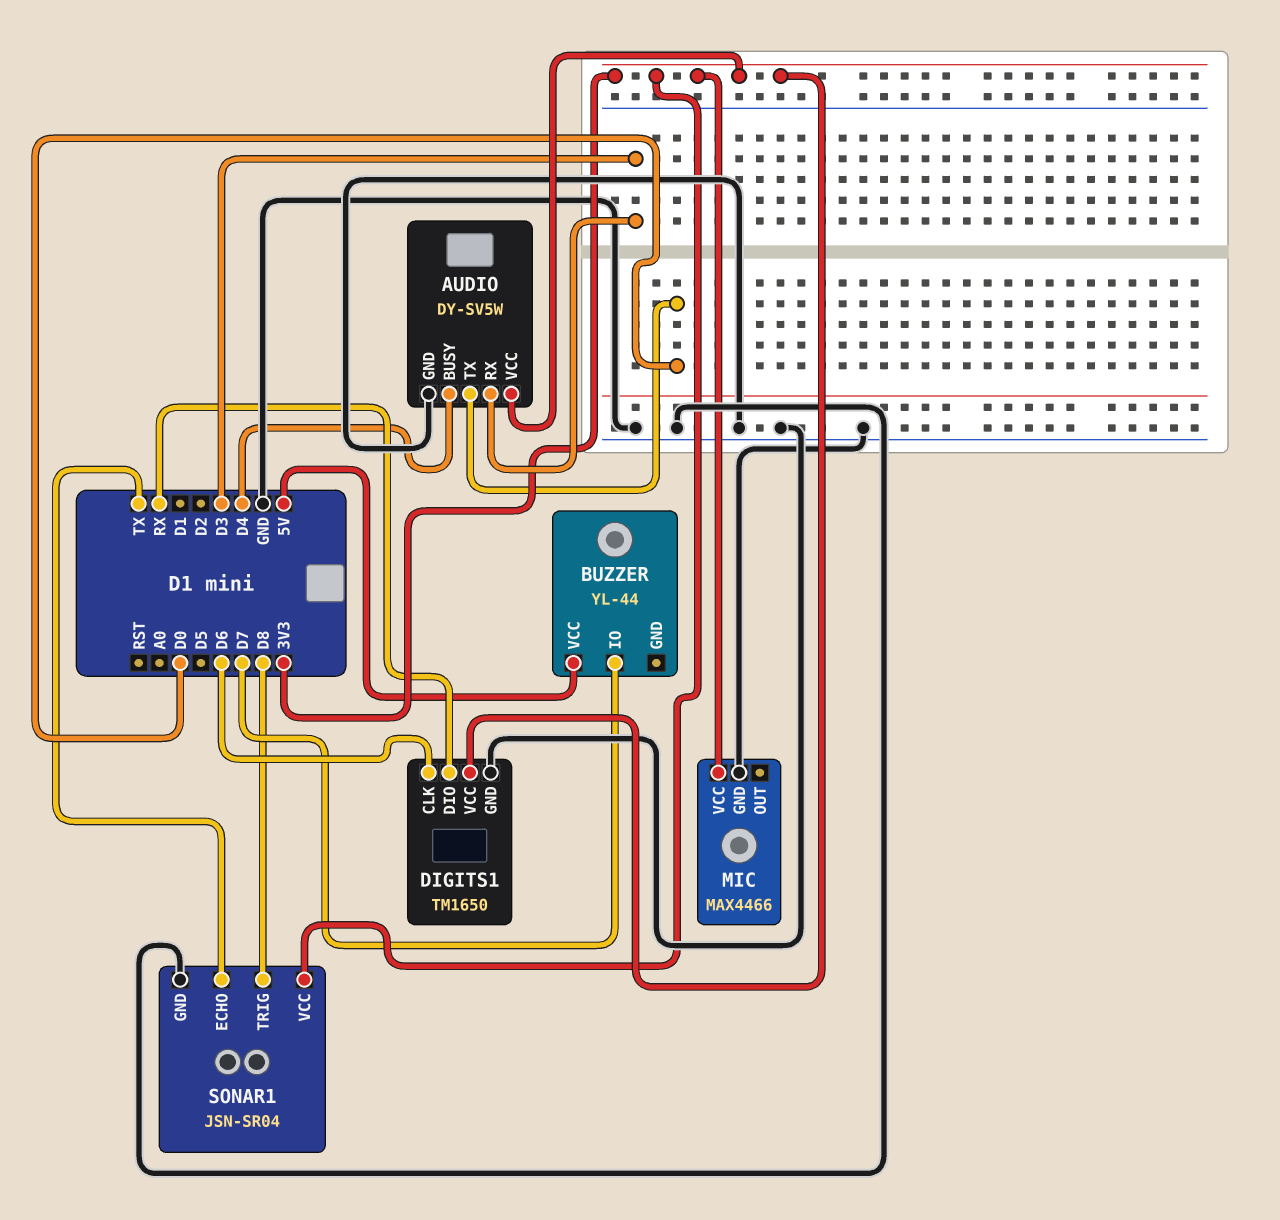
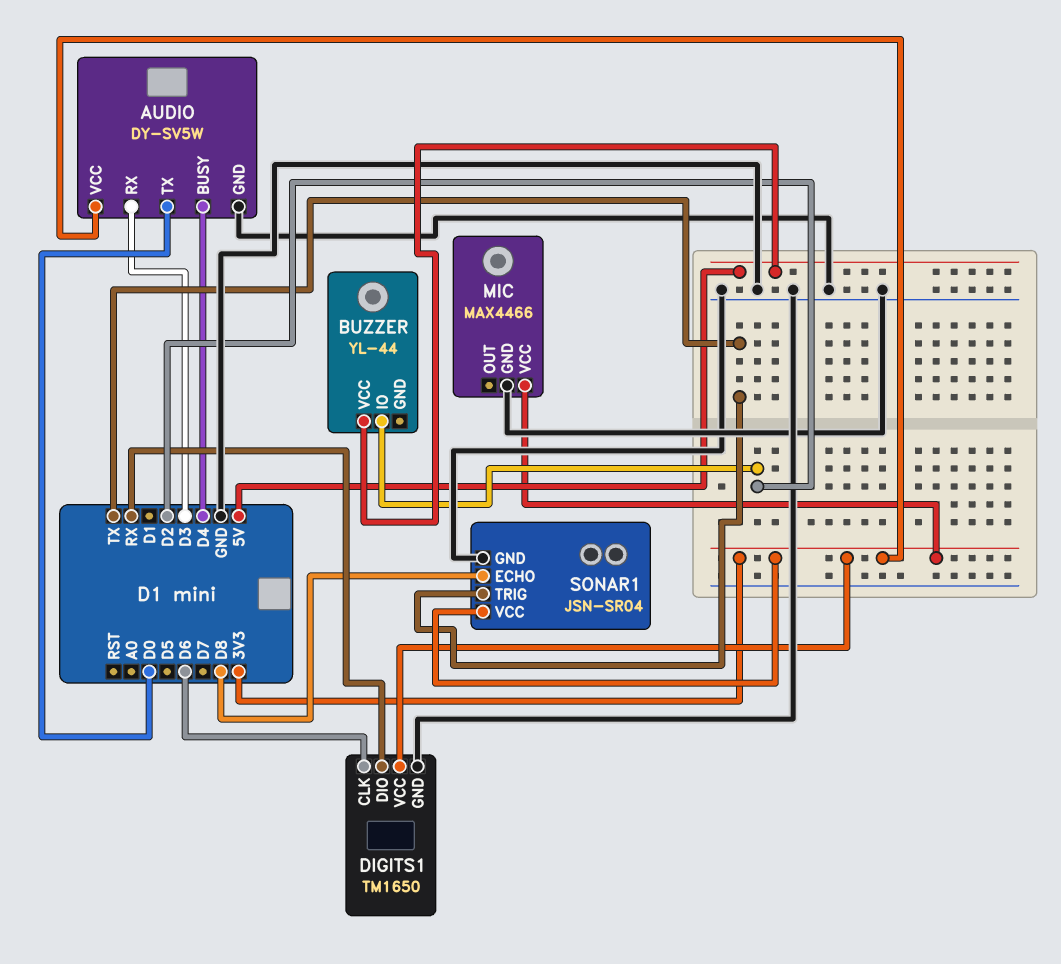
BUZZER pin IO: D7 -> D2
SONAR1 pin ECHO: TX -> D8
SONAR1 pin TRIG: D8 -> TX

